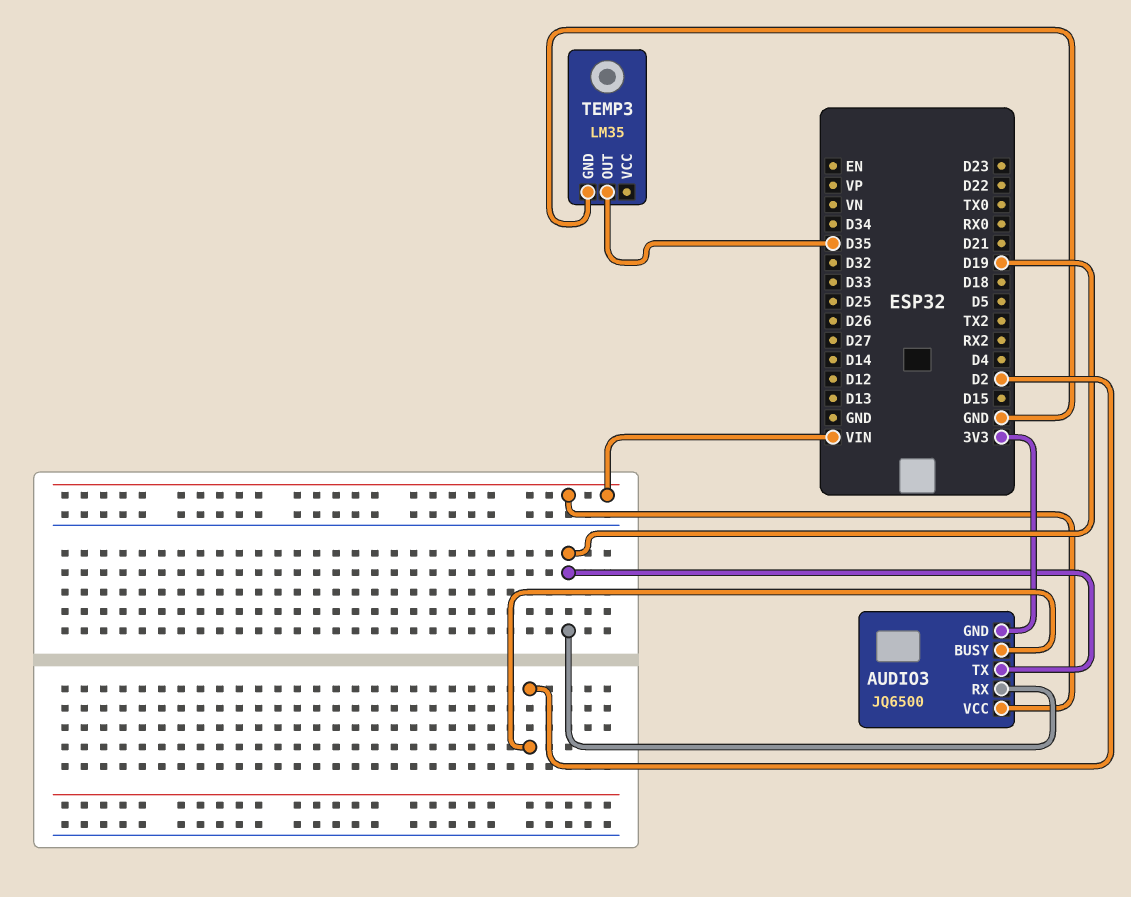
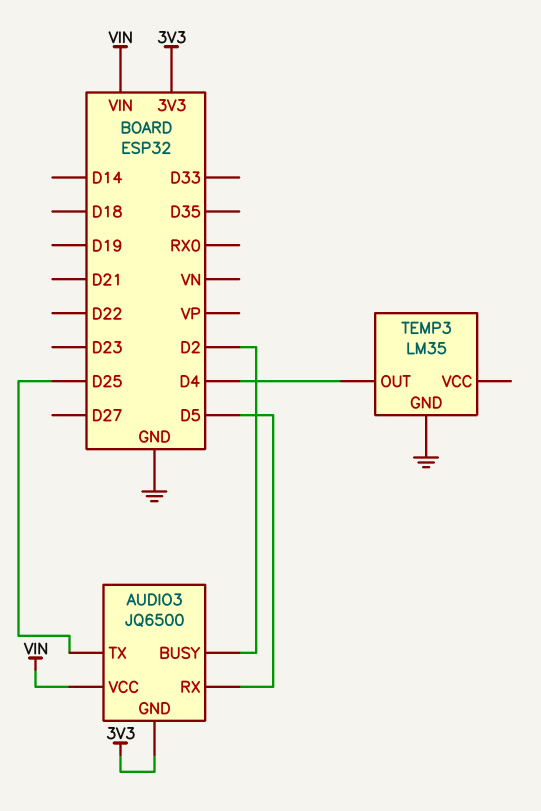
AUDIO3 pin RX: D19 -> D5
AUDIO3 pin TX: D19 -> D25
TEMP3 pin OUT: D35 -> D4

